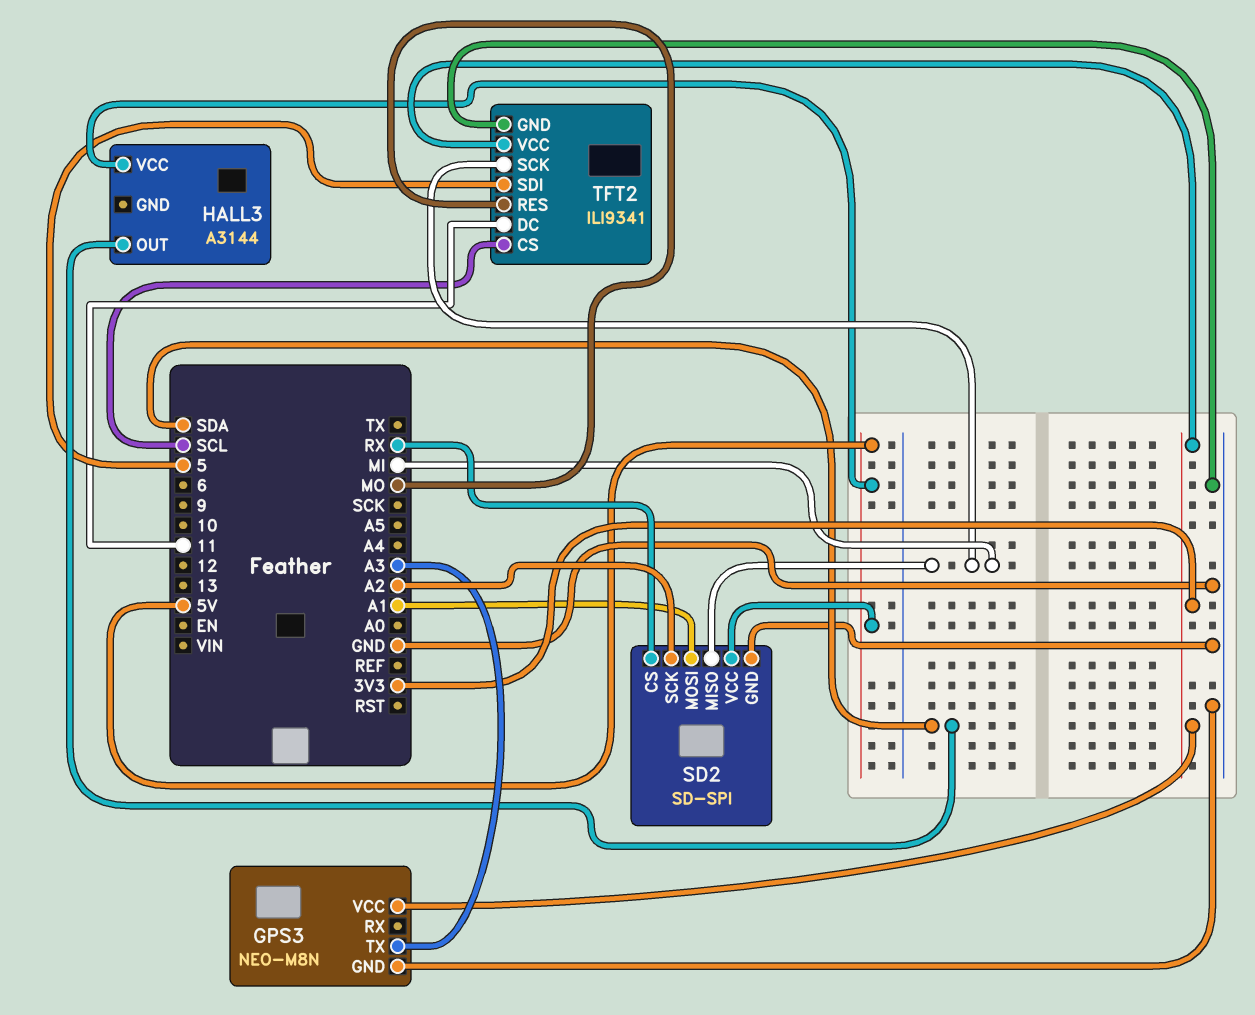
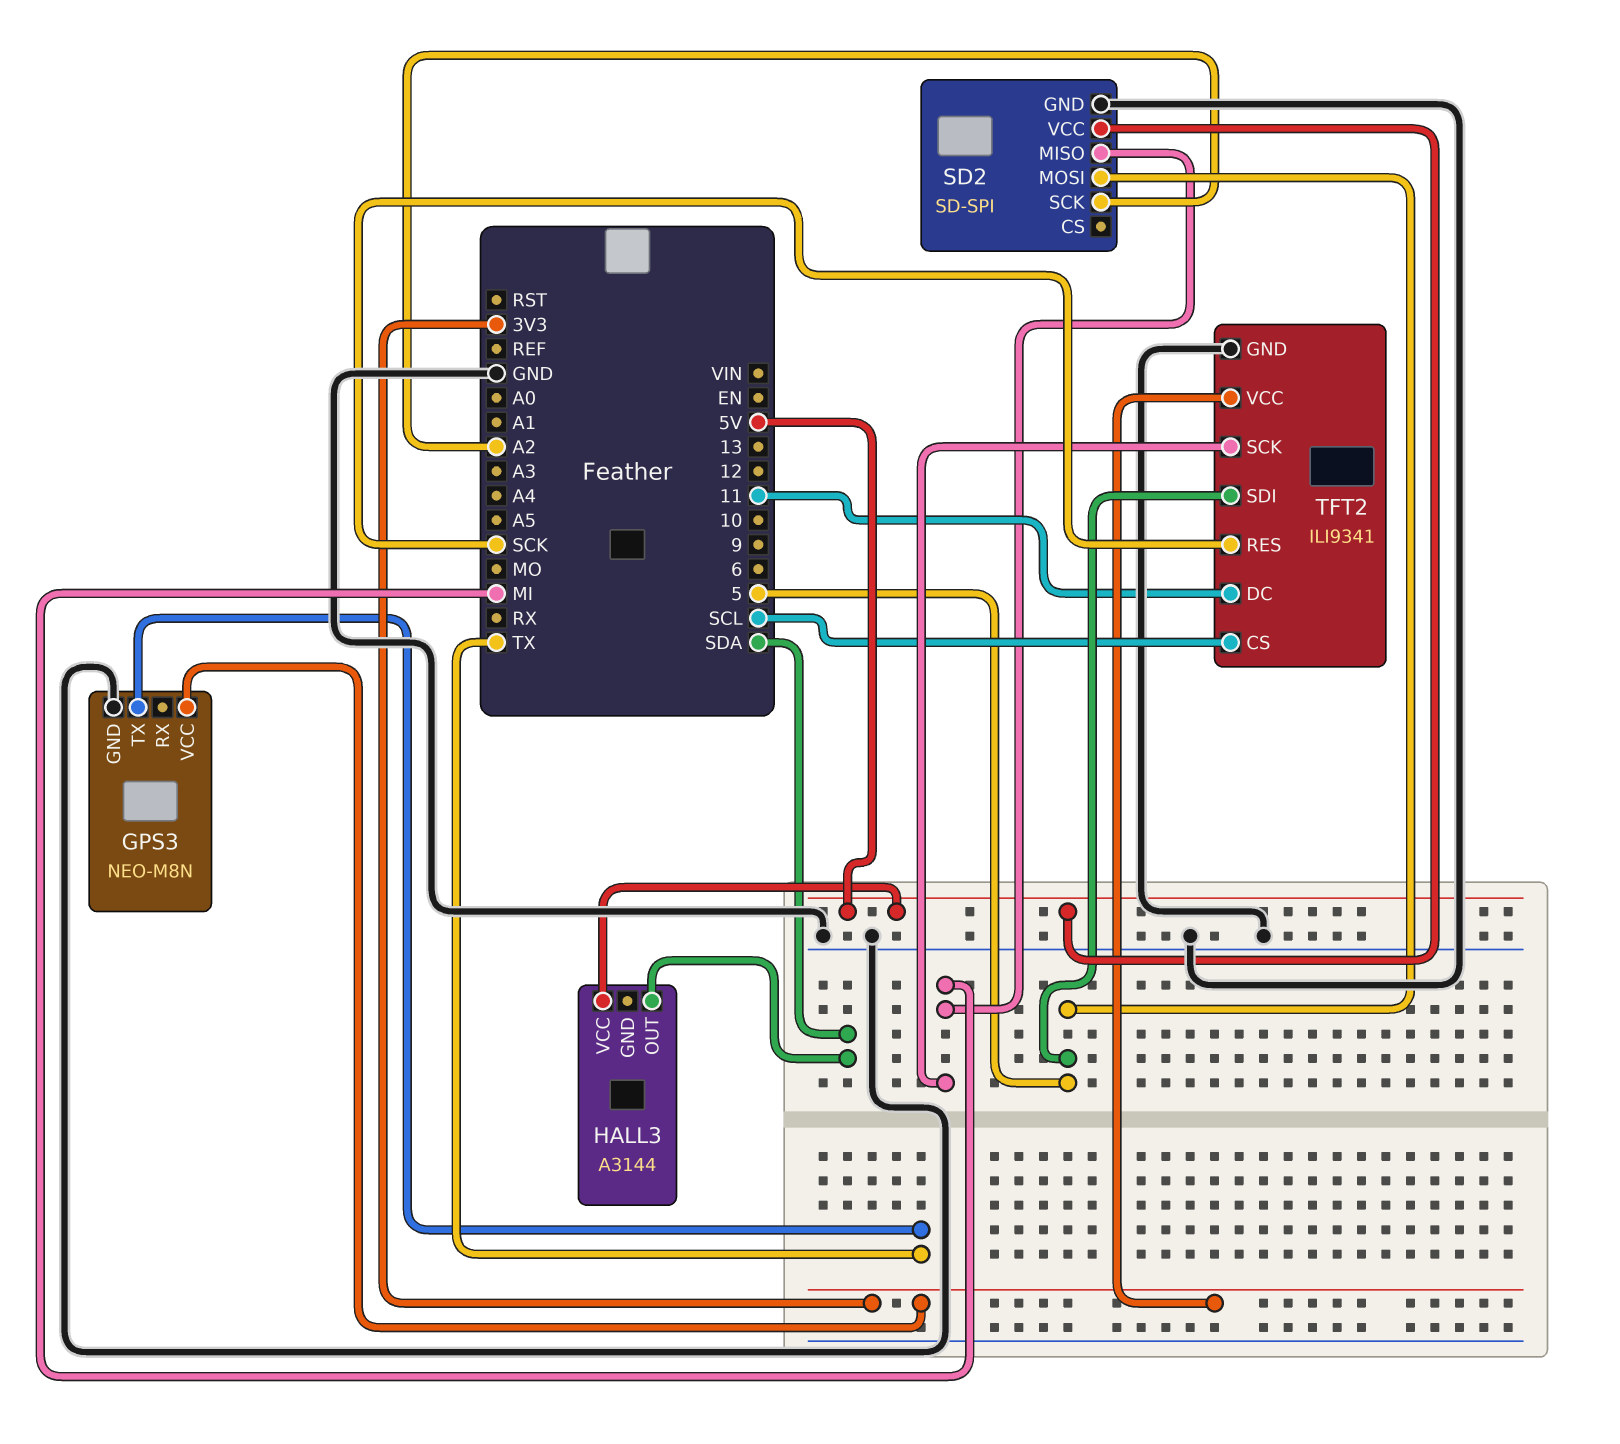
GPS3 pin TX: A3 -> TX
SD2 pin CS: RX -> none
SD2 pin MOSI: A1 -> 5
TFT2 pin RES: MO -> SCK

